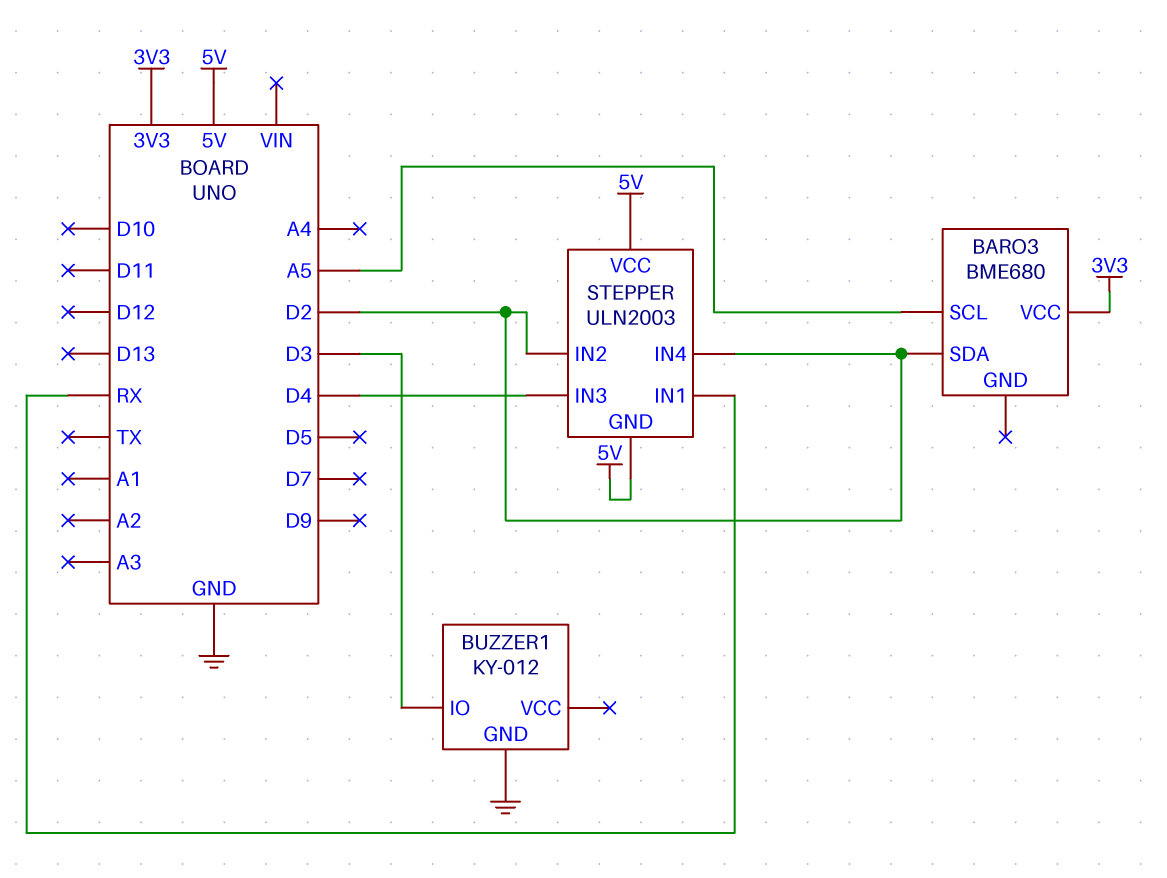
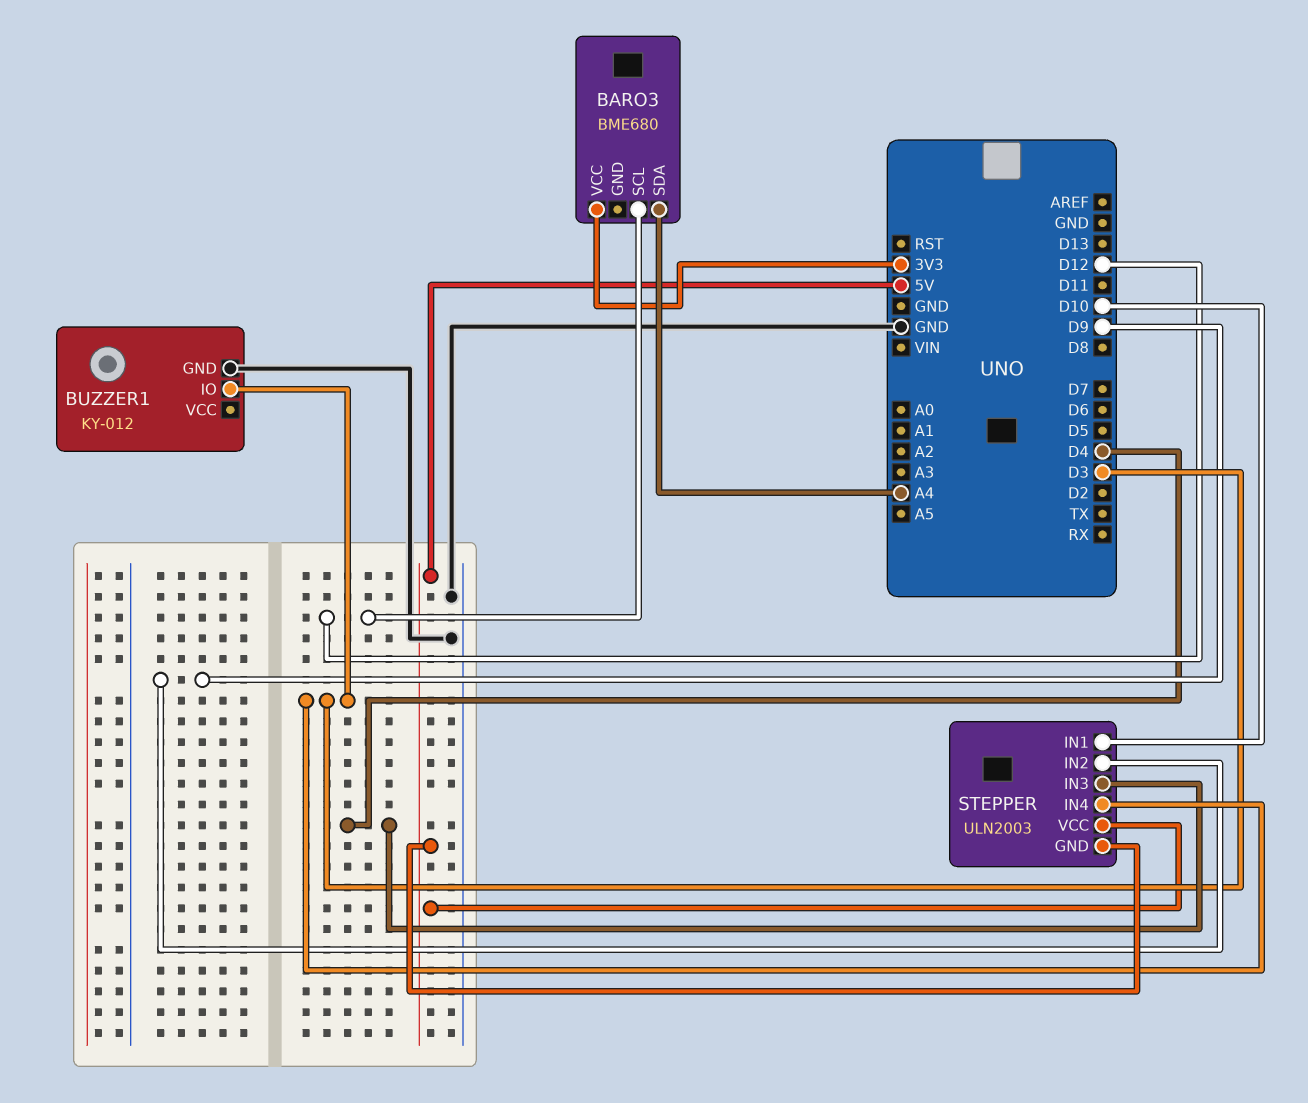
BARO3 pin SCL: A5 -> D12
BARO3 pin SDA: D2 -> A4
STEPPER pin IN1: RX -> D10
STEPPER pin IN2: D2 -> D9
STEPPER pin IN4: D2 -> D3

